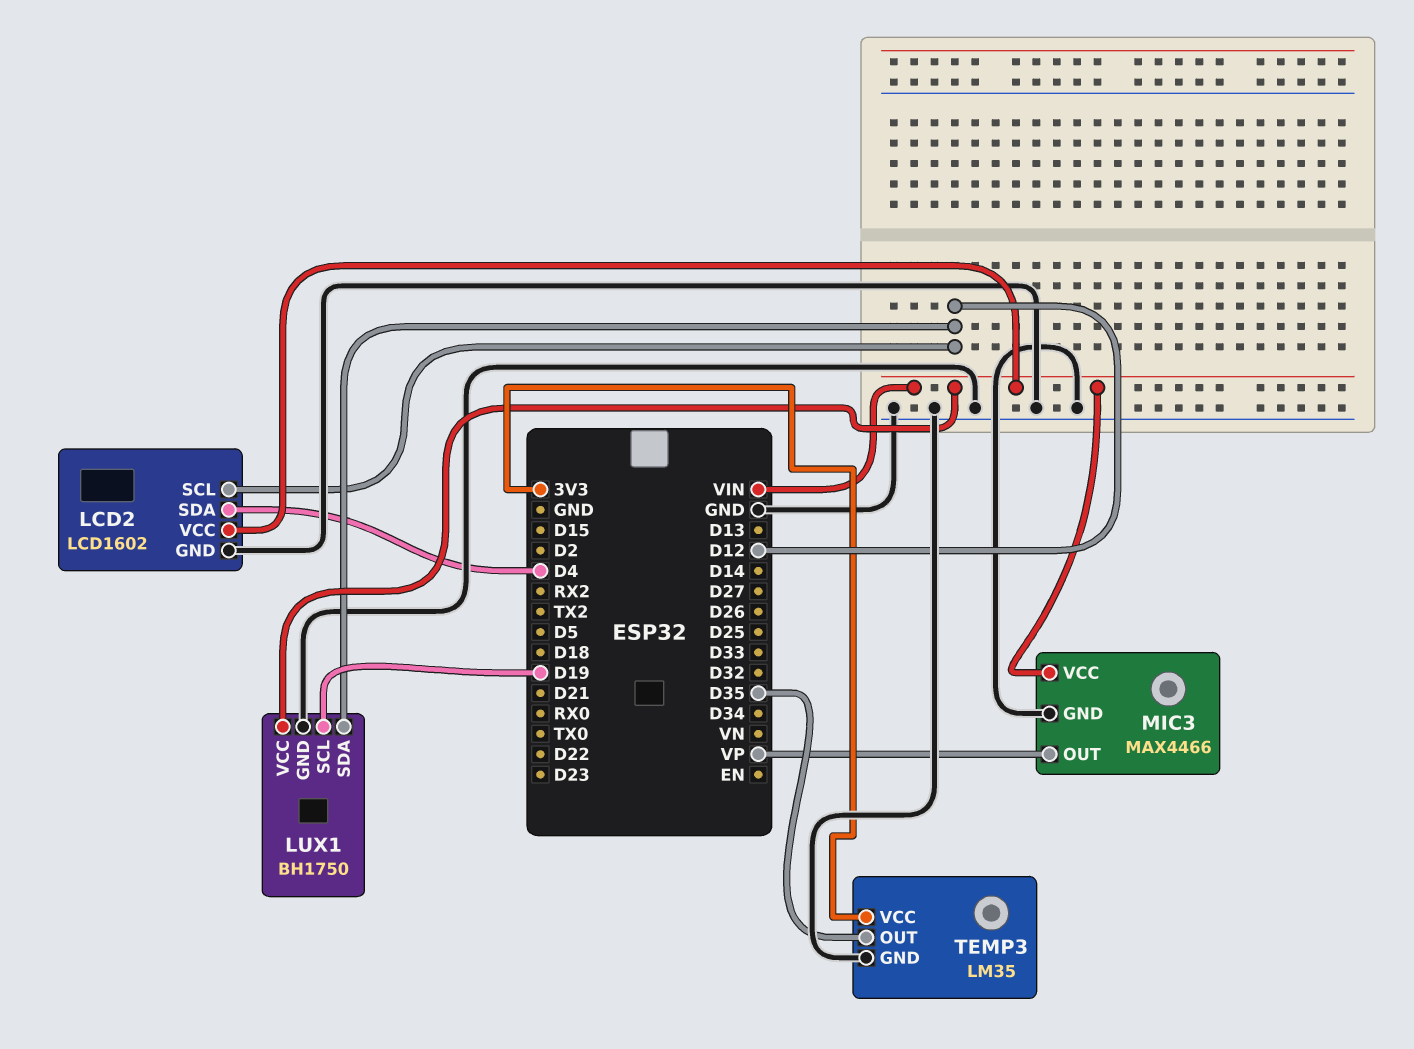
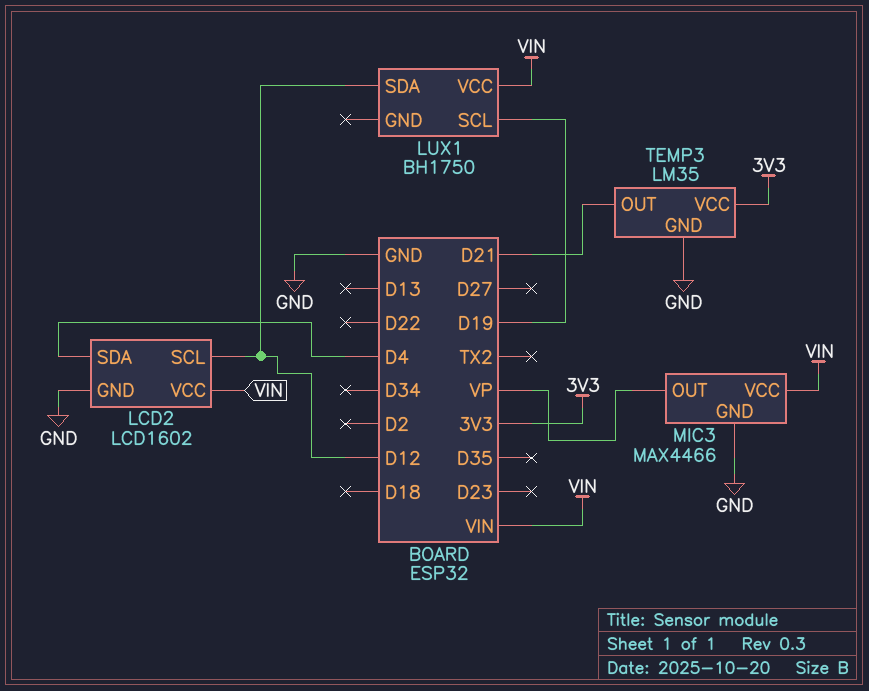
LUX1 pin GND: GND -> none
TEMP3 pin OUT: D35 -> D21

